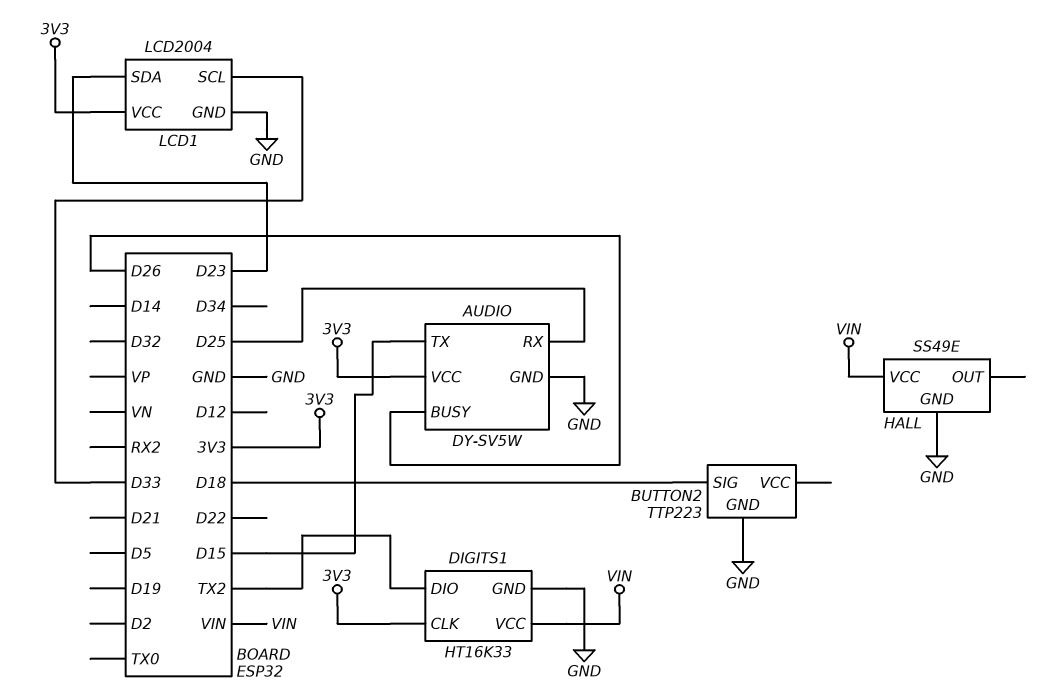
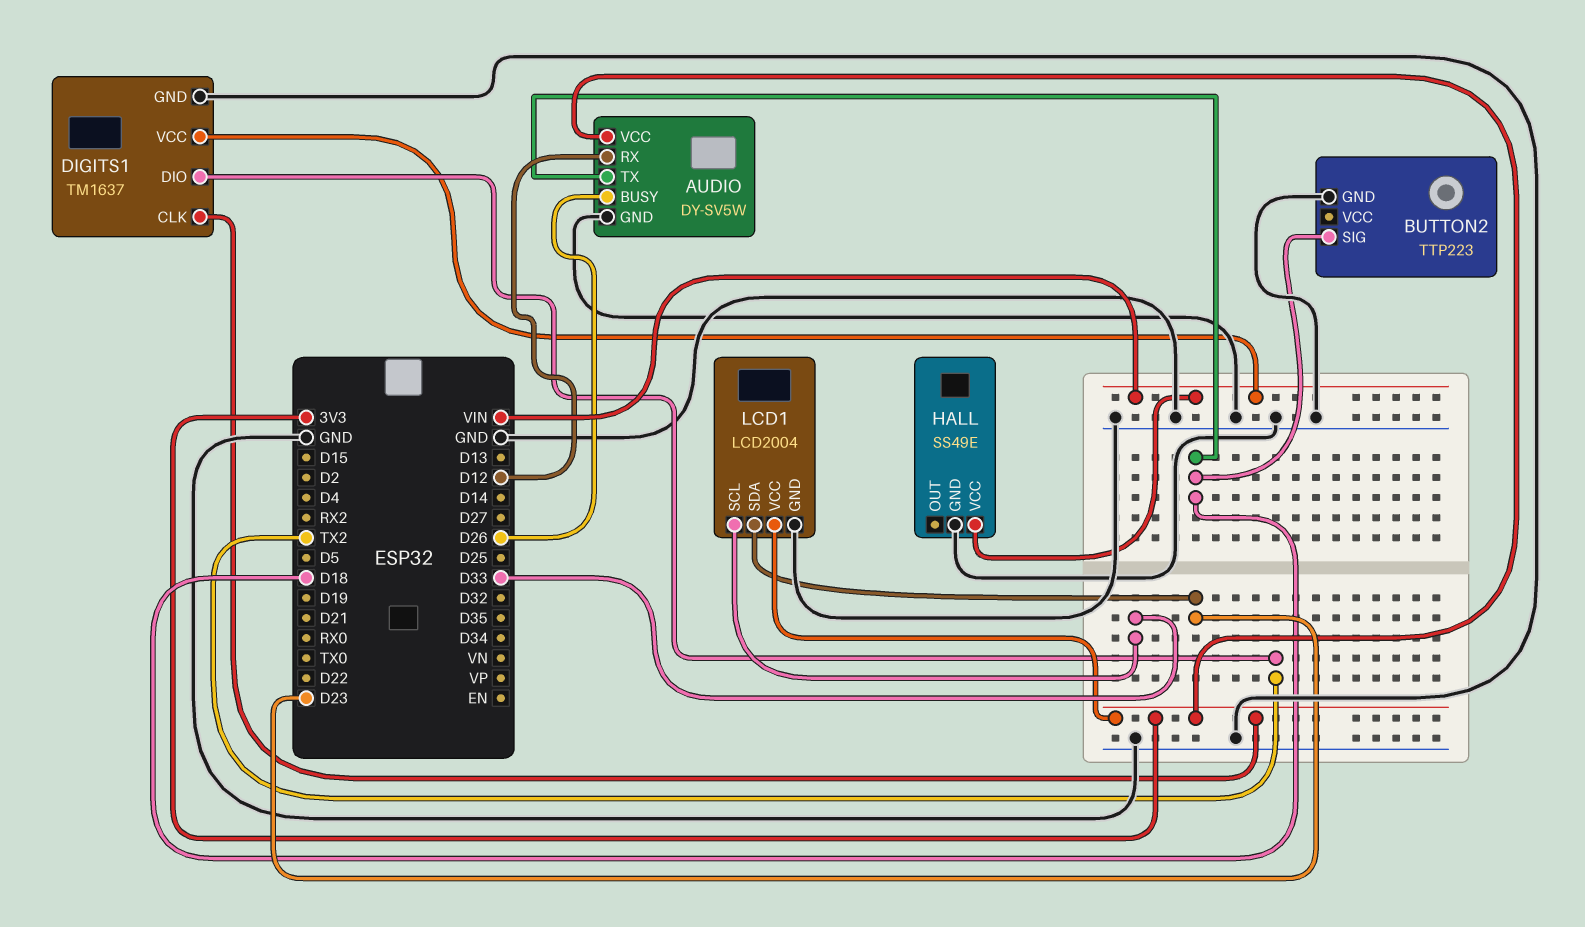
AUDIO pin RX: D25 -> D12
AUDIO pin TX: D15 -> D18
DIGITS1: HT16K33 -> TM1637

